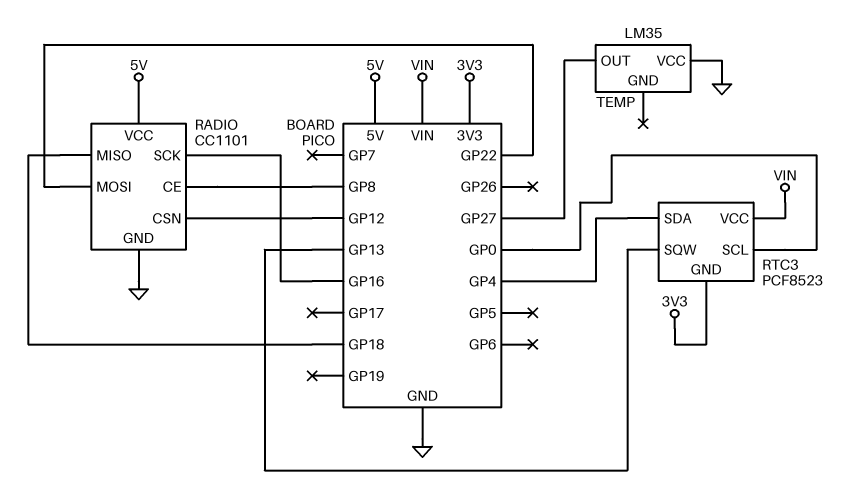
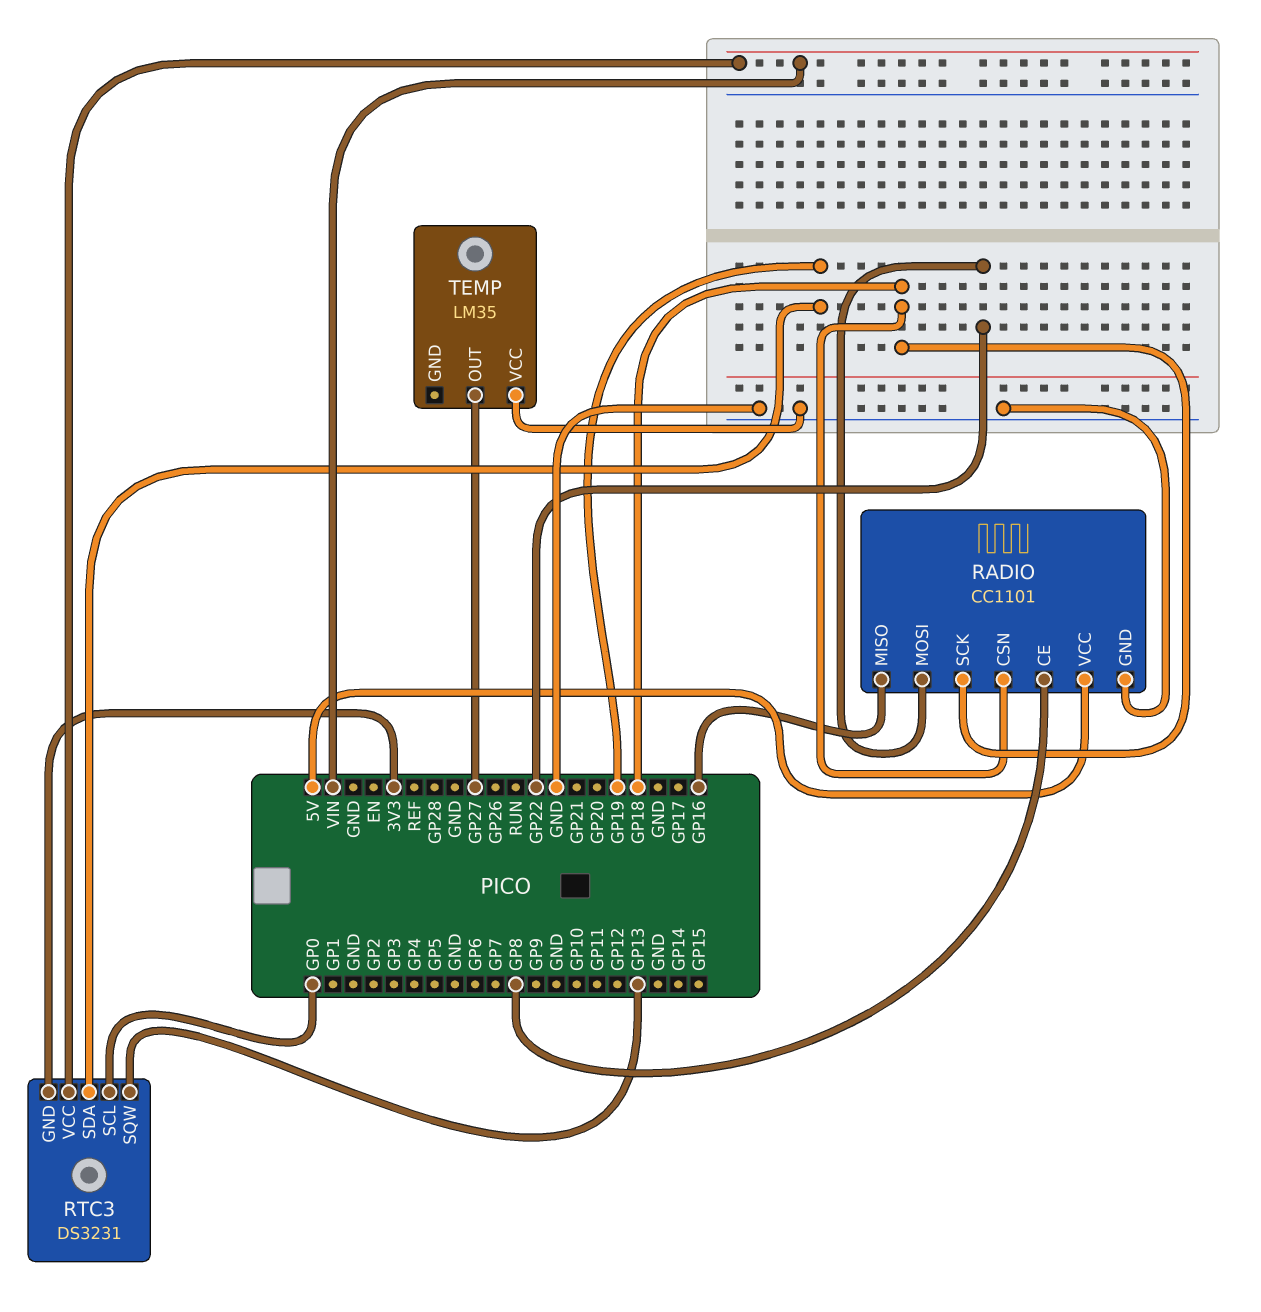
RADIO pin CSN: GP12 -> GP18
RADIO pin MISO: GP18 -> GP16
RADIO pin SCK: GP16 -> GP18
RTC3: PCF8523 -> DS3231
RTC3 pin SDA: GP4 -> GP19

